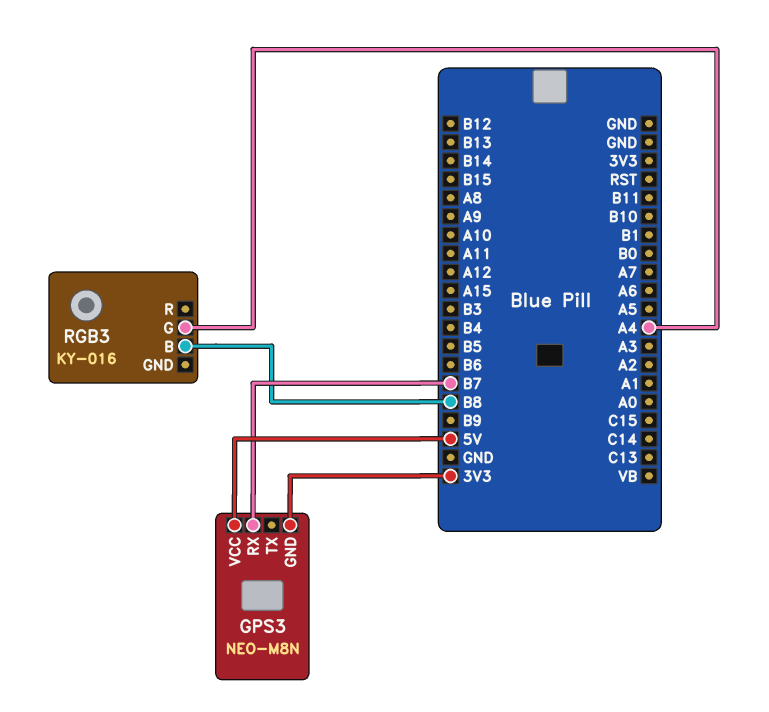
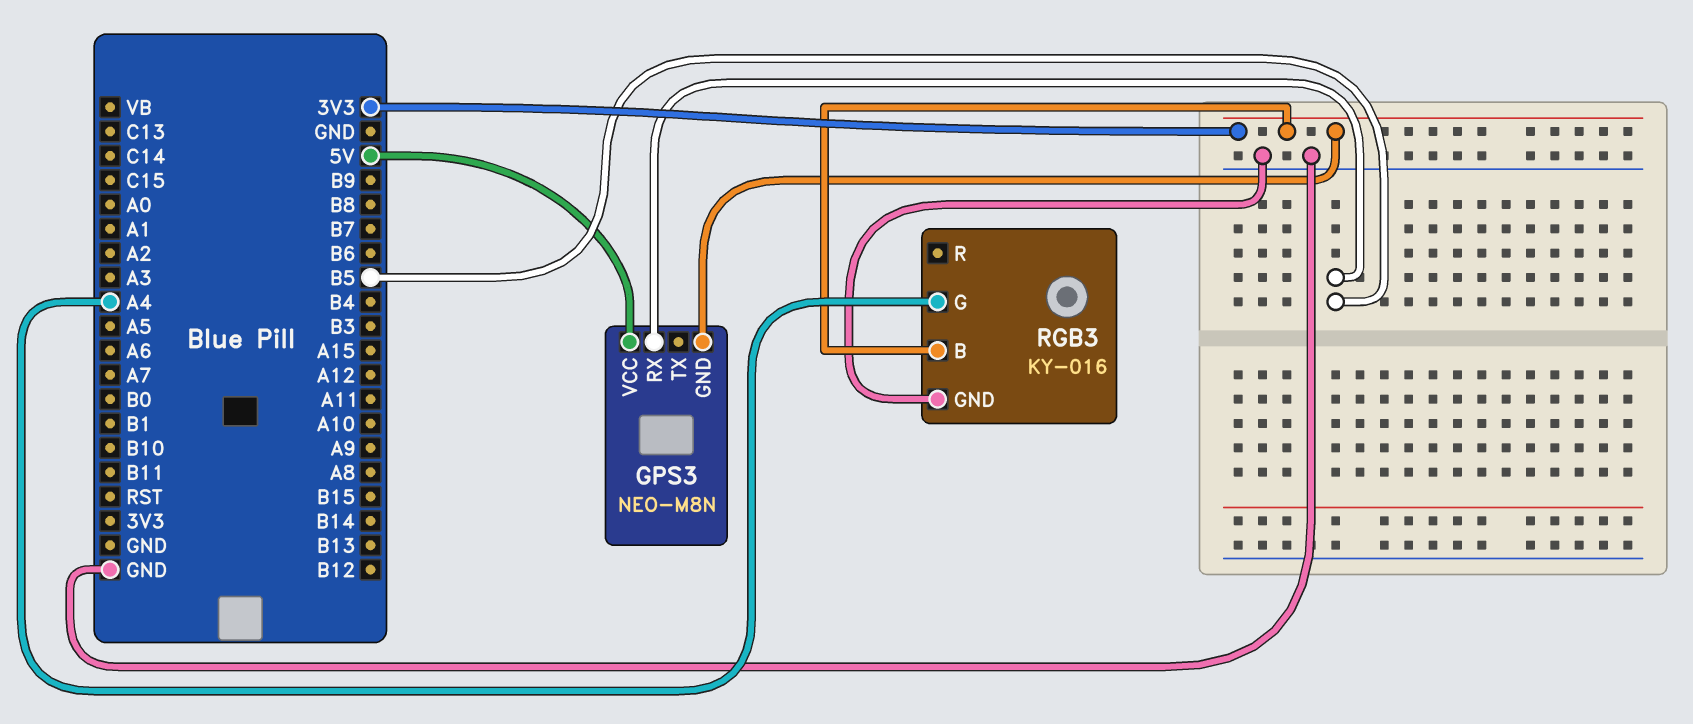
GPS3 pin RX: B7 -> B5
RGB3 pin B: B8 -> 3V3
RGB3 pin GND: none -> GND

